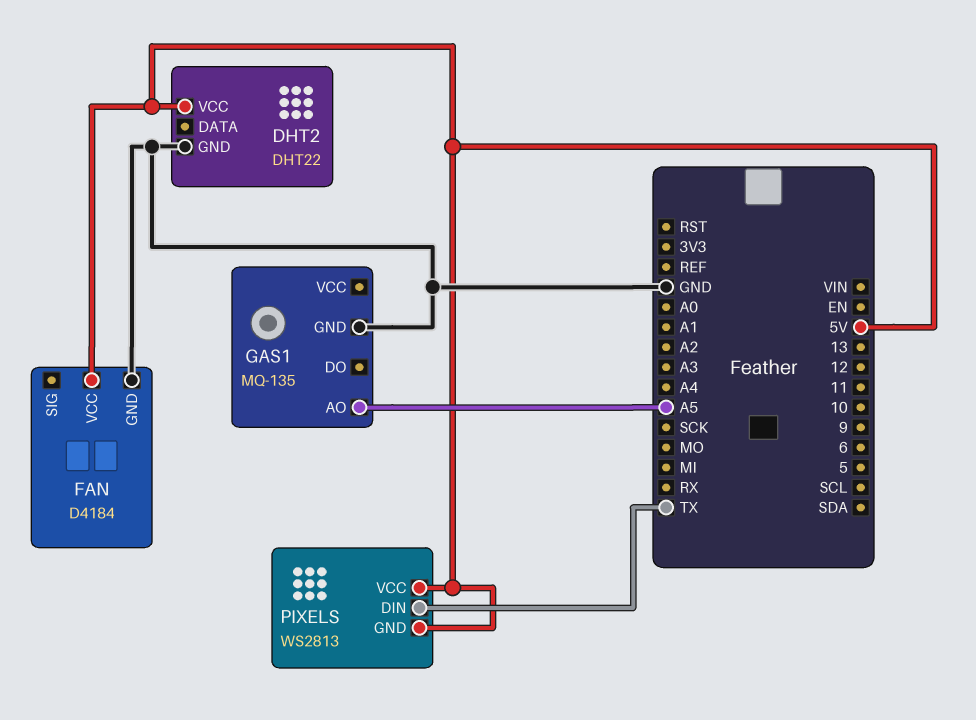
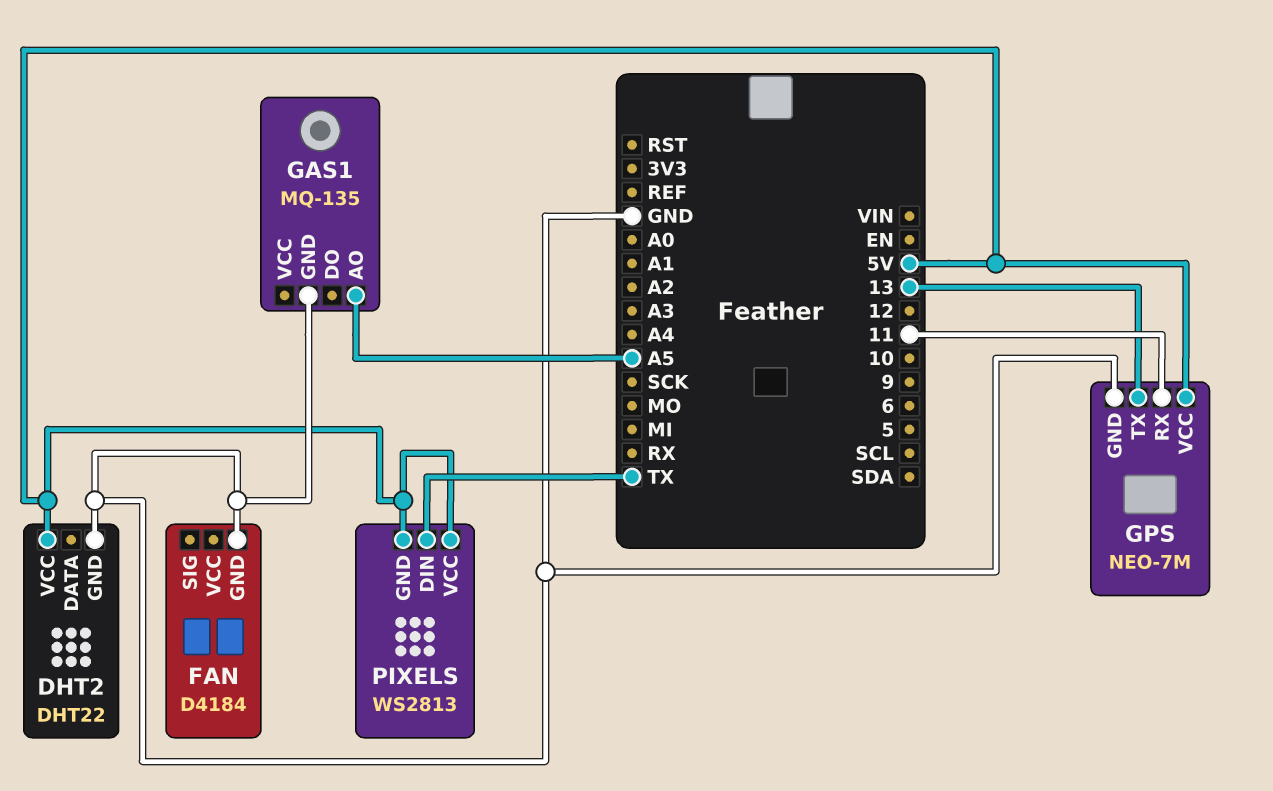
FAN pin VCC: 5V -> none
GPS: none -> NEO-7M
GPS pin GND: none -> GND
GPS pin RX: none -> 11
GPS pin TX: none -> 13
GPS pin VCC: none -> 5V

